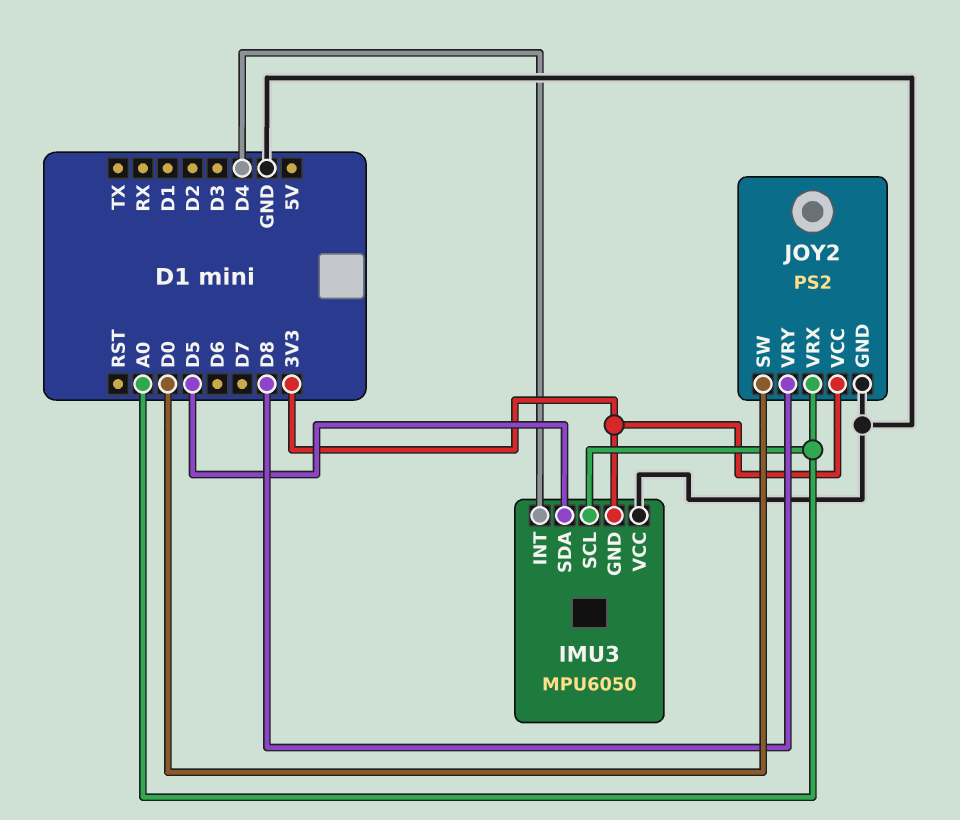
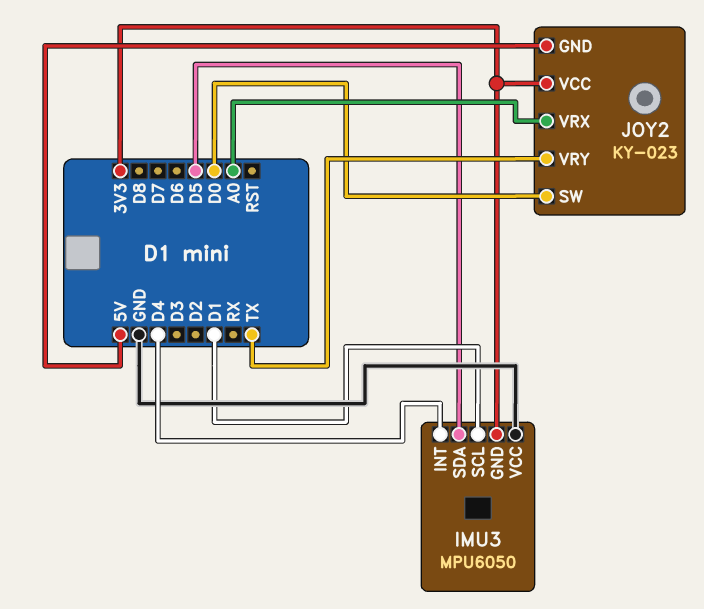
IMU3 pin SCL: A0 -> D1
JOY2: PS2 -> KY-023
JOY2 pin GND: GND -> 5V
JOY2 pin VRY: D8 -> TX

